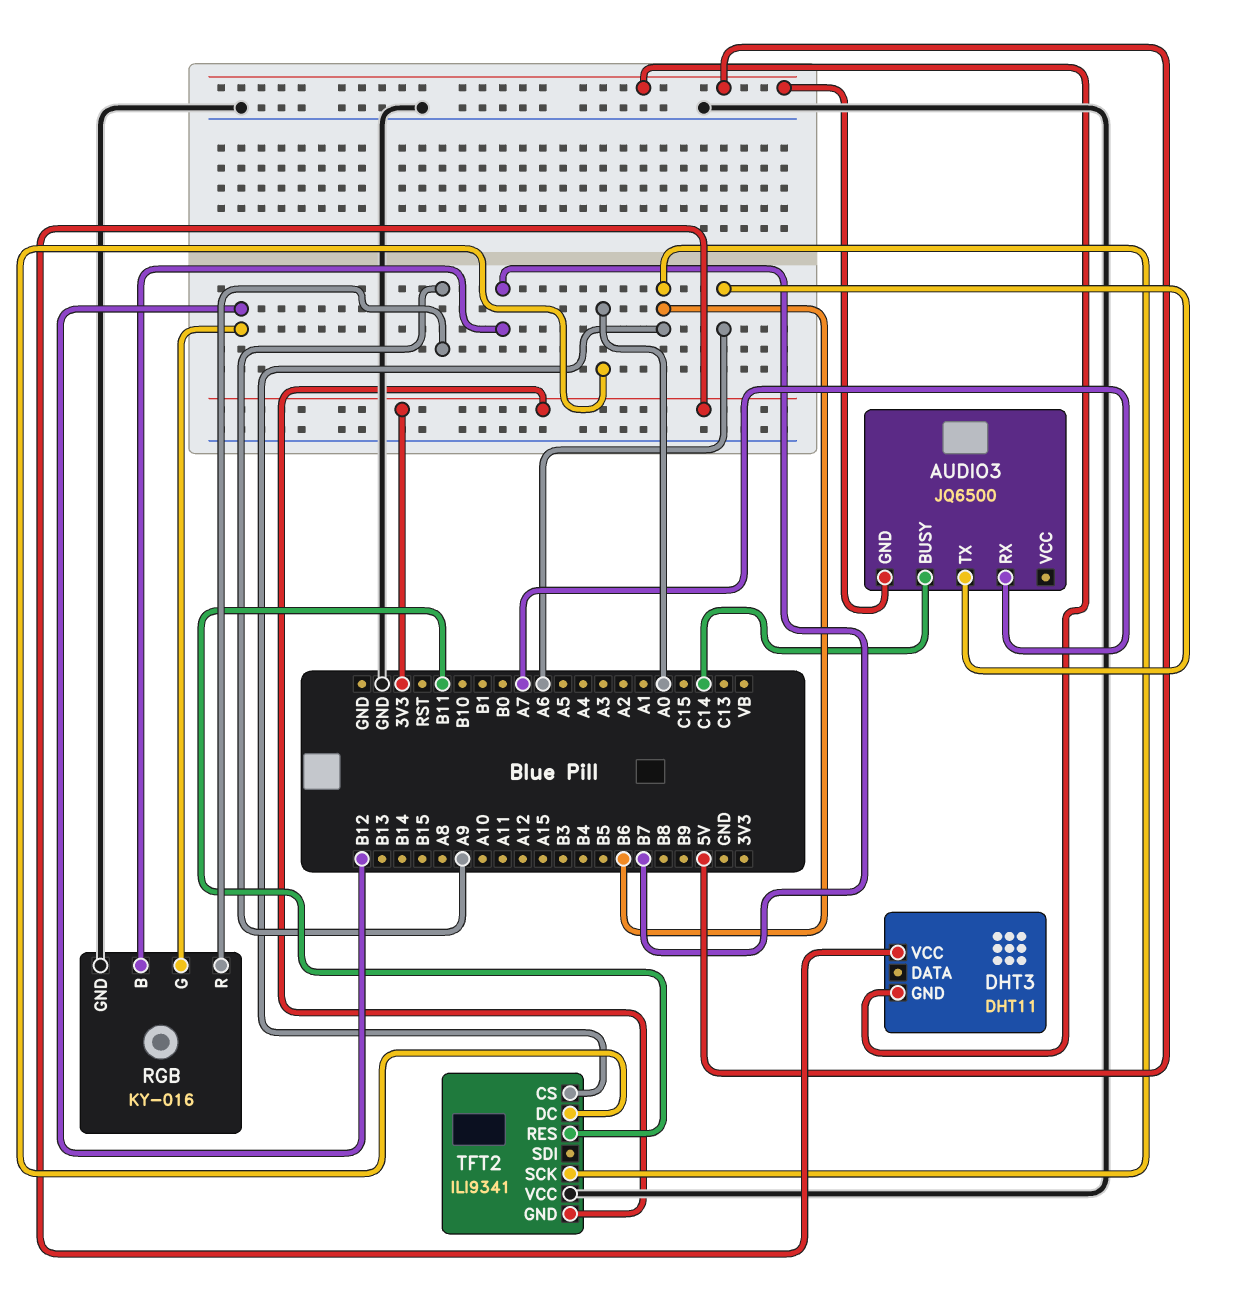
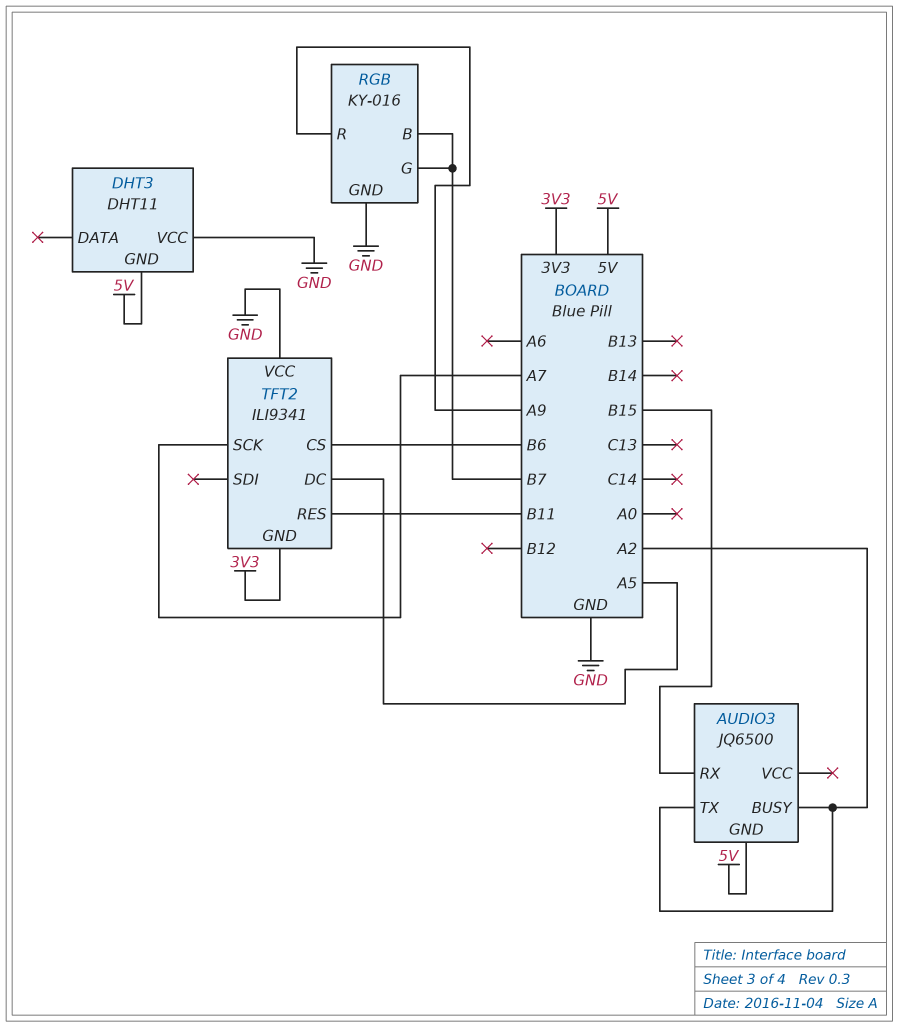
AUDIO3 pin BUSY: C14 -> A2
AUDIO3 pin RX: A7 -> B15
AUDIO3 pin TX: A6 -> A2
DHT3 pin VCC: 3V3 -> GND
RGB pin G: B12 -> B7
TFT2 pin DC: A0 -> A5
TFT2 pin SCK: B6 -> A7

